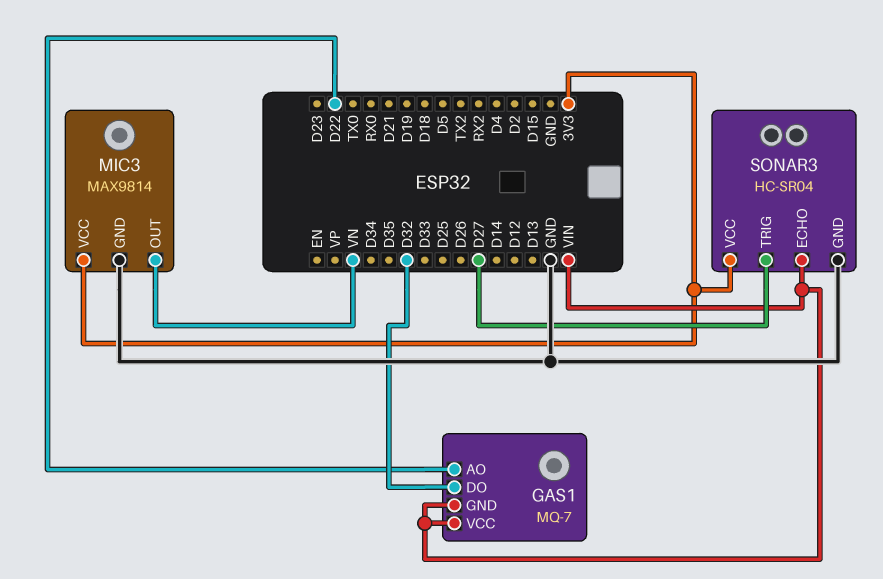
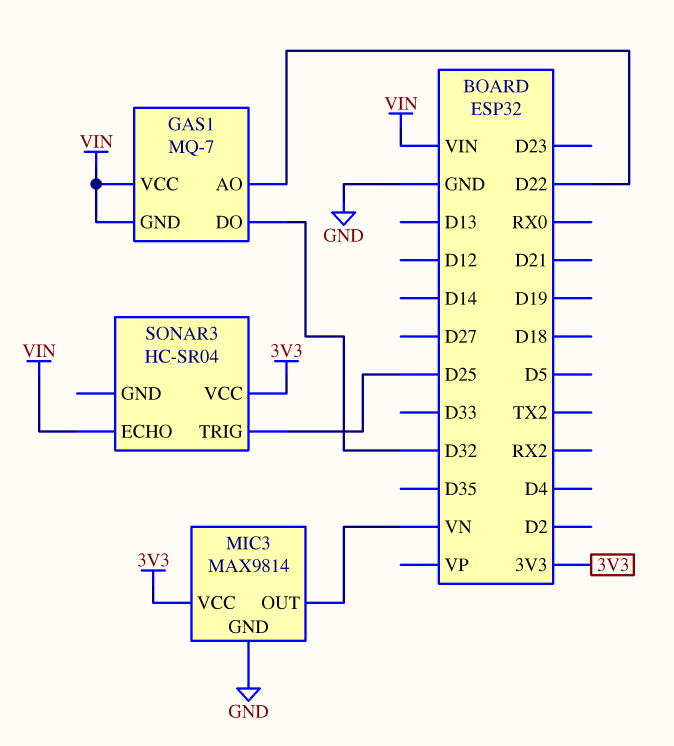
SONAR3 pin GND: GND -> none
SONAR3 pin TRIG: D27 -> D25

